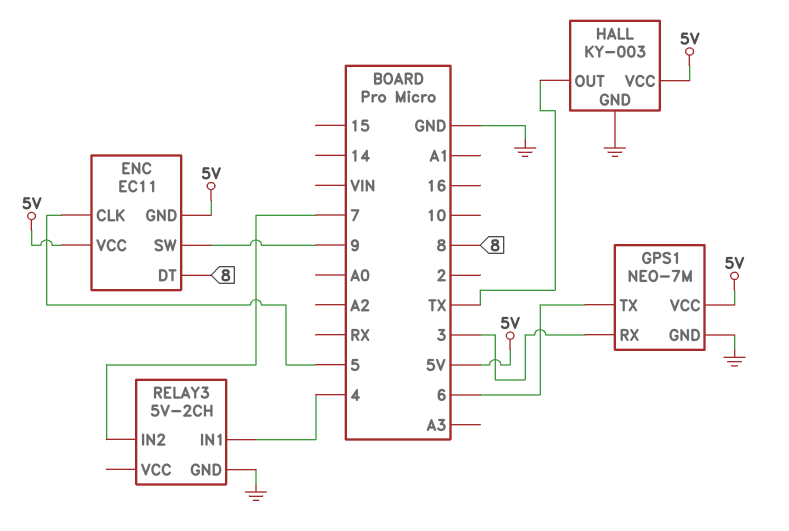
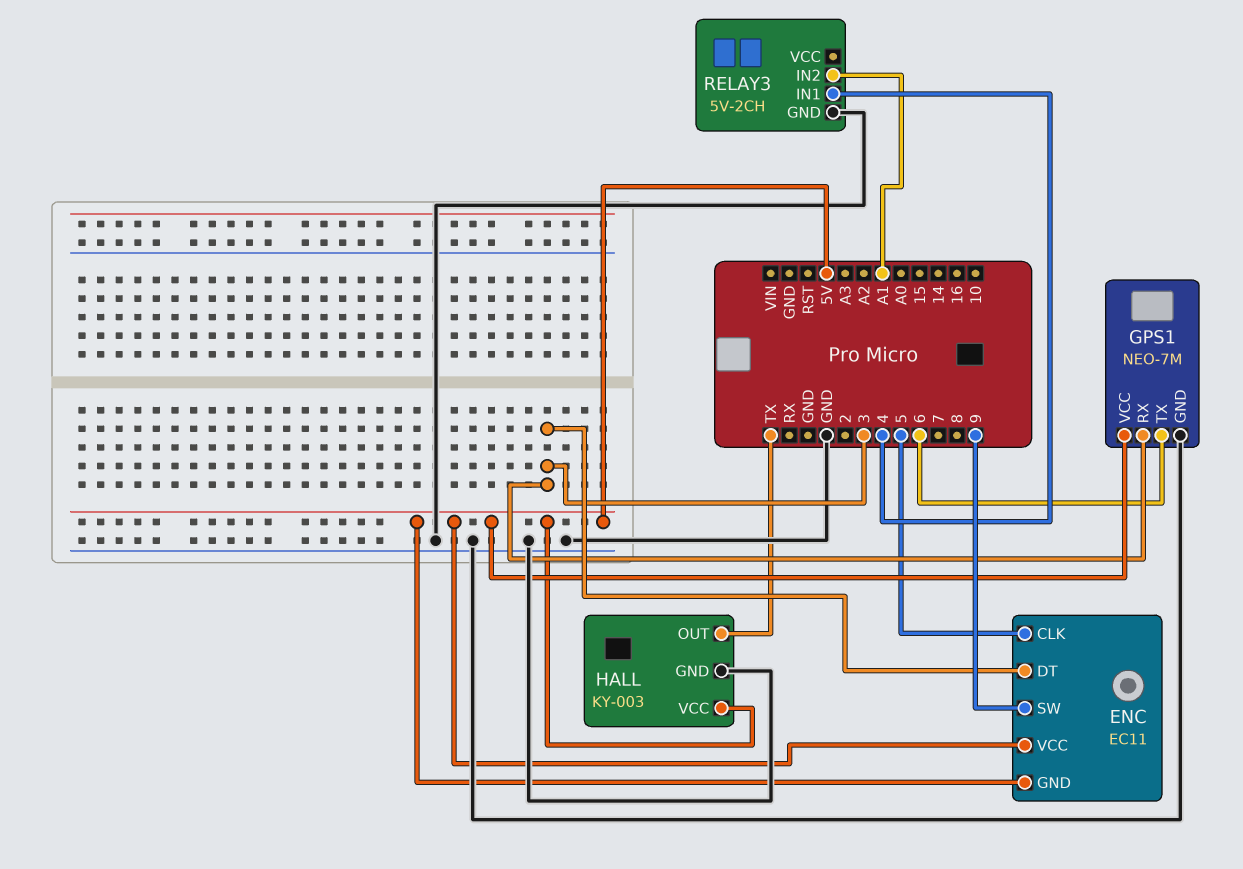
ENC pin DT: 8 -> 3
RELAY3 pin IN2: 7 -> A1

